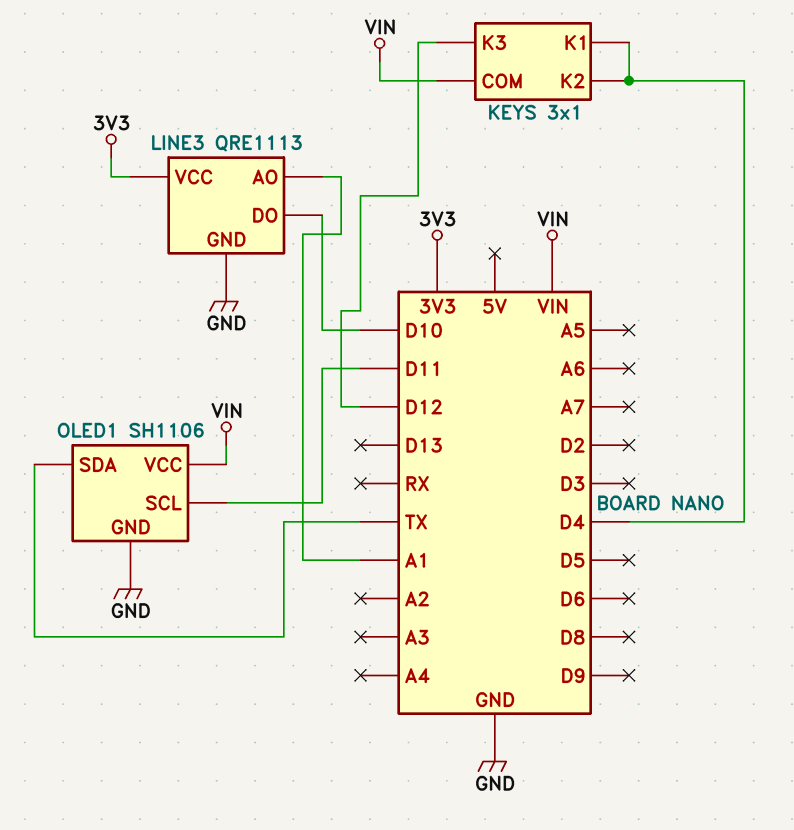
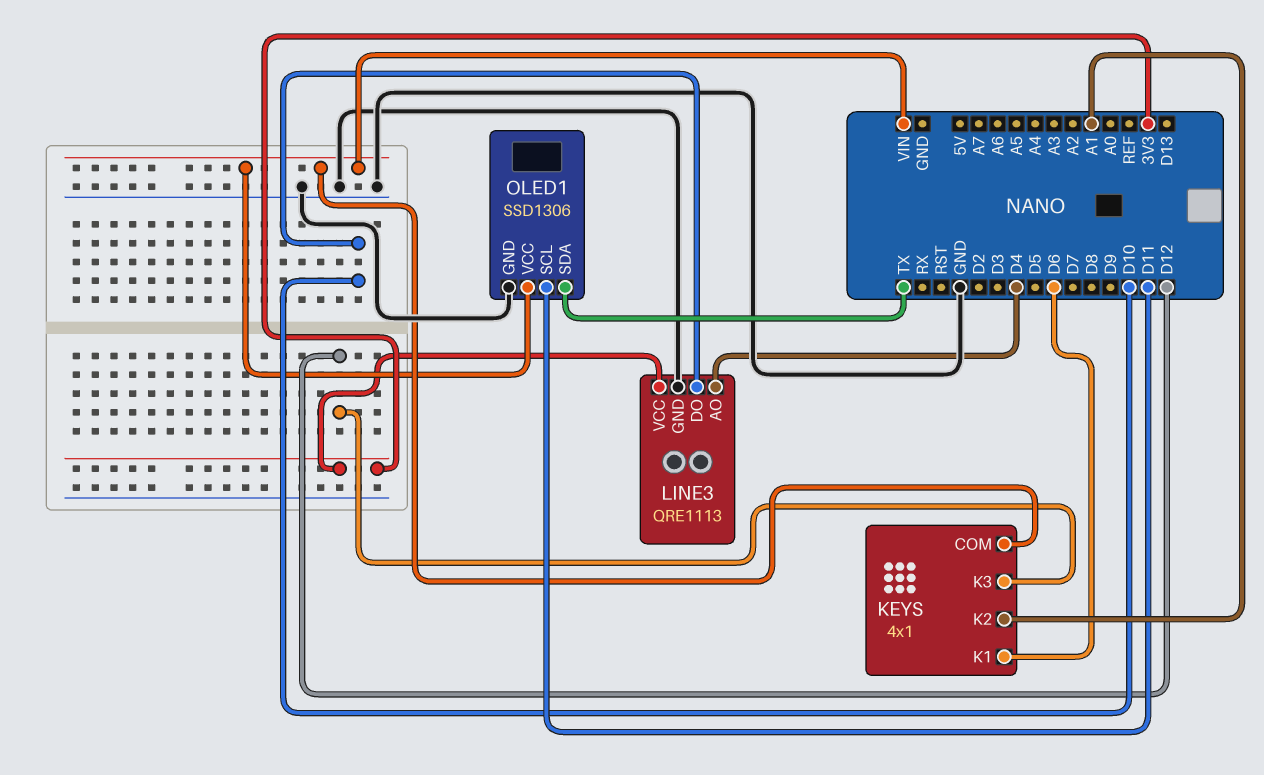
KEYS: 3x1 -> 4x1
KEYS pin K1: D4 -> D6
KEYS pin K2: D4 -> A1
LINE3 pin AO: A1 -> D4
OLED1: SH1106 -> SSD1306

